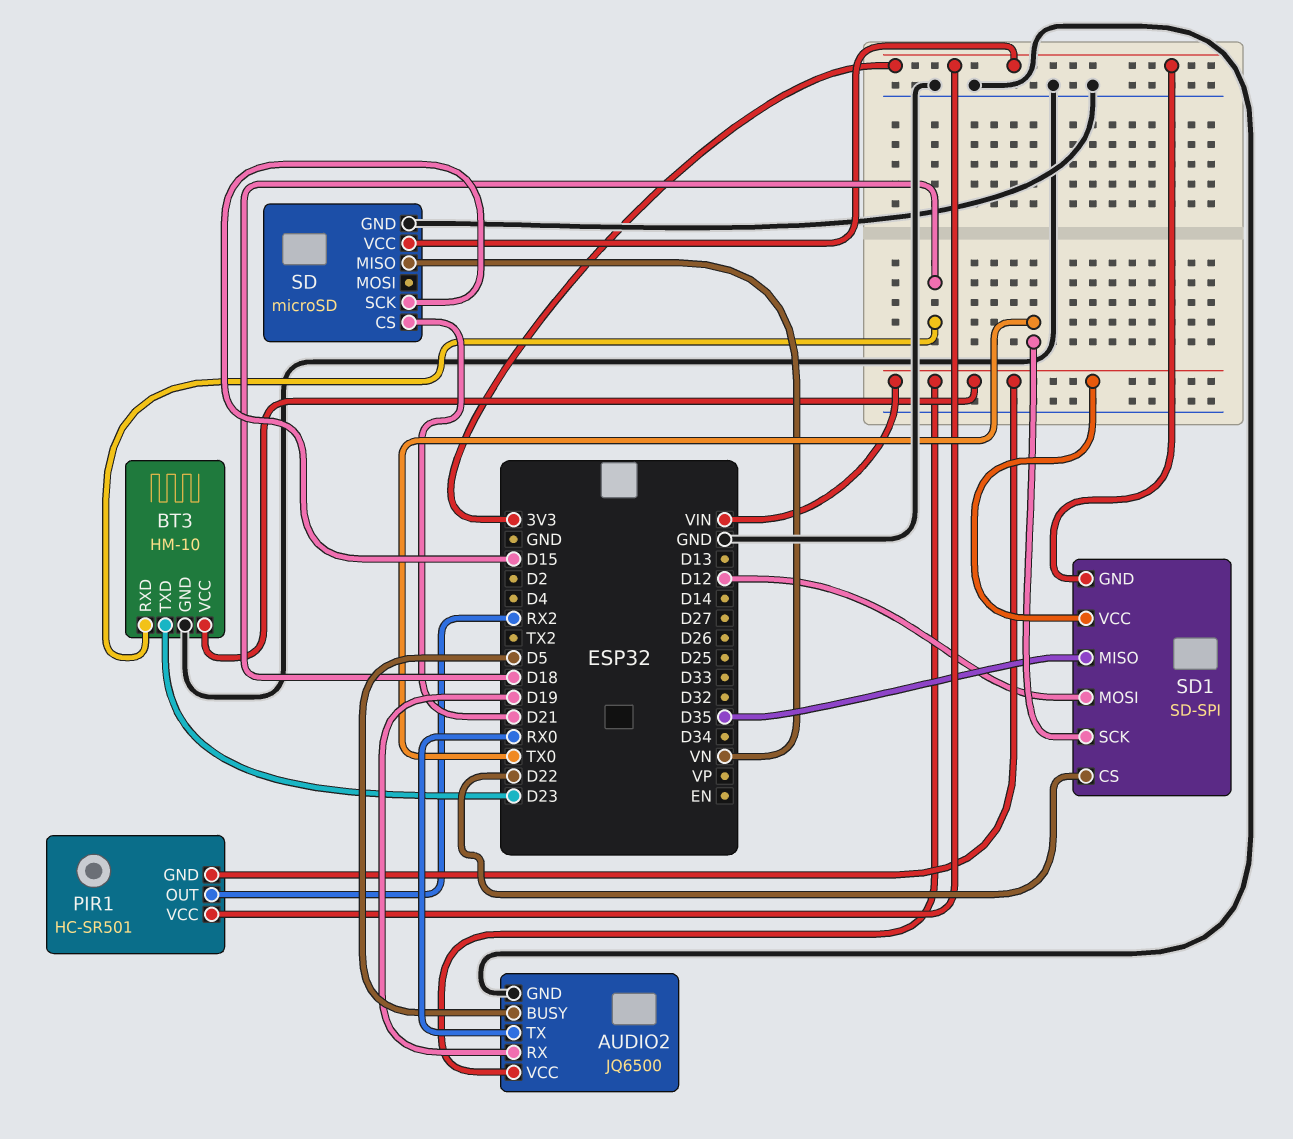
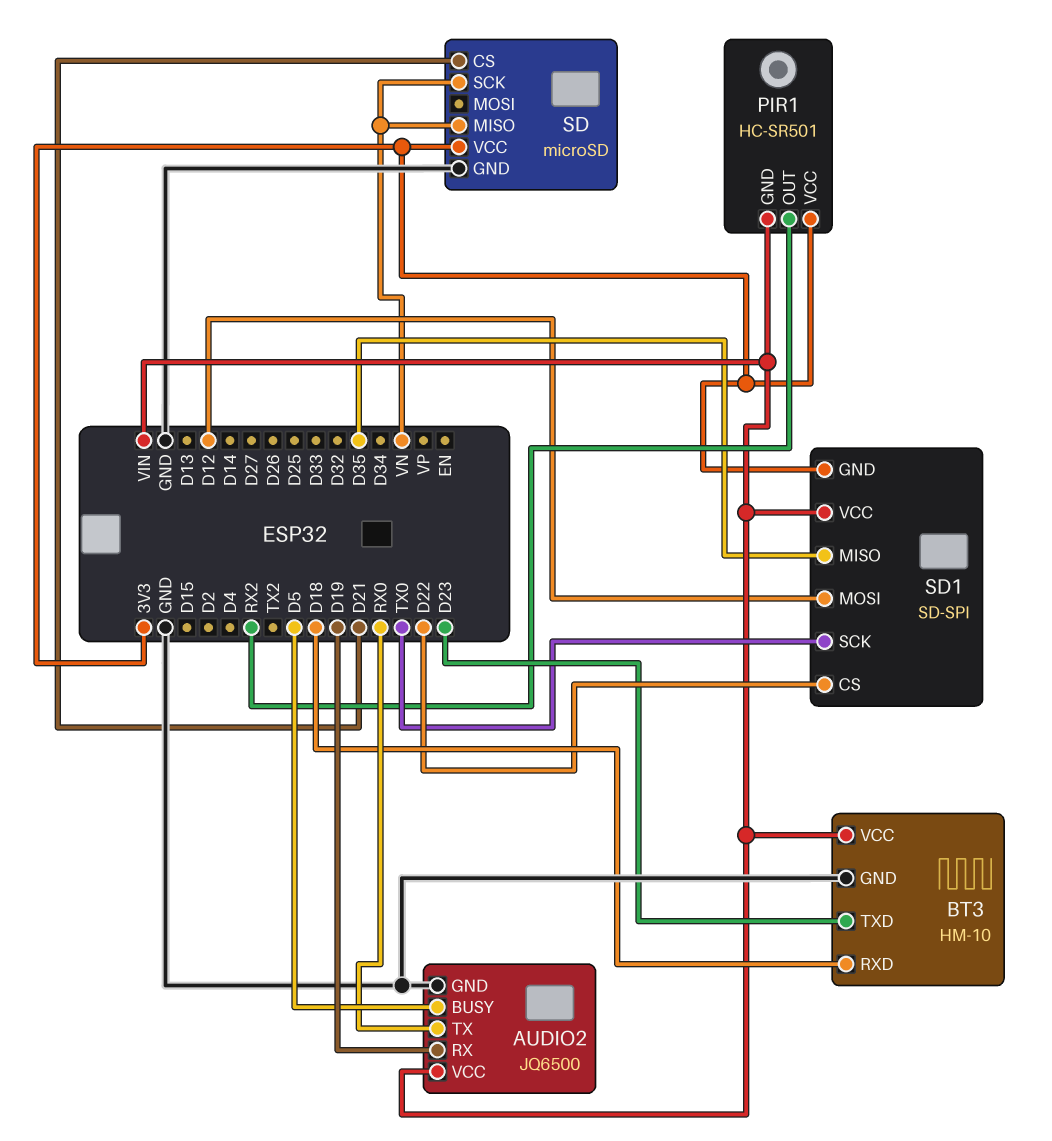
SD pin SCK: D15 -> VN

